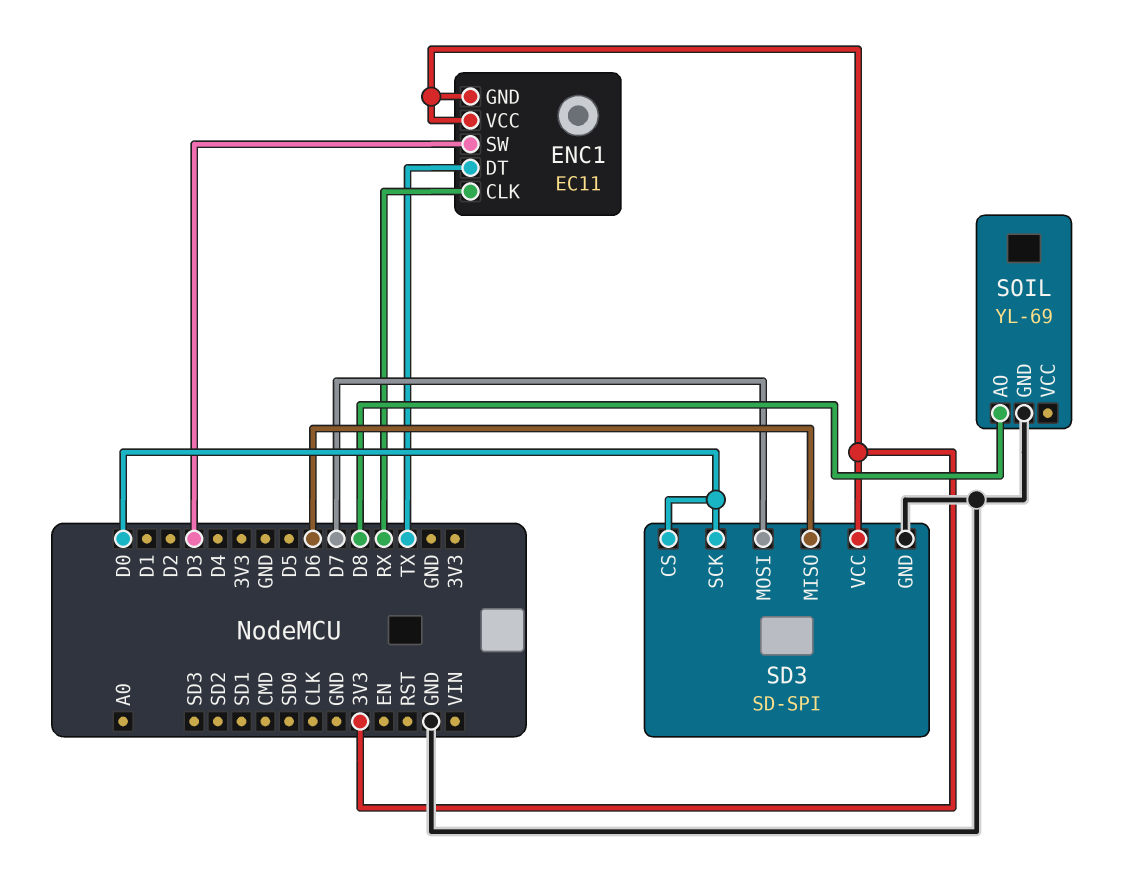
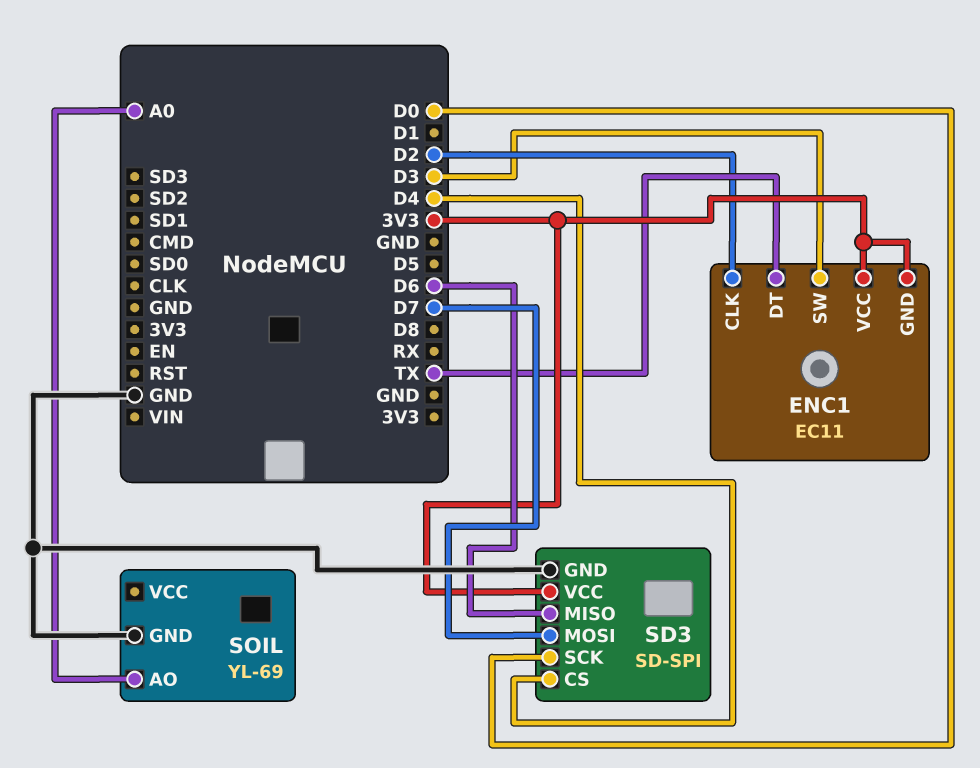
ENC1 pin CLK: RX -> D2
SD3 pin CS: D0 -> D4
SOIL pin AO: D8 -> A0

